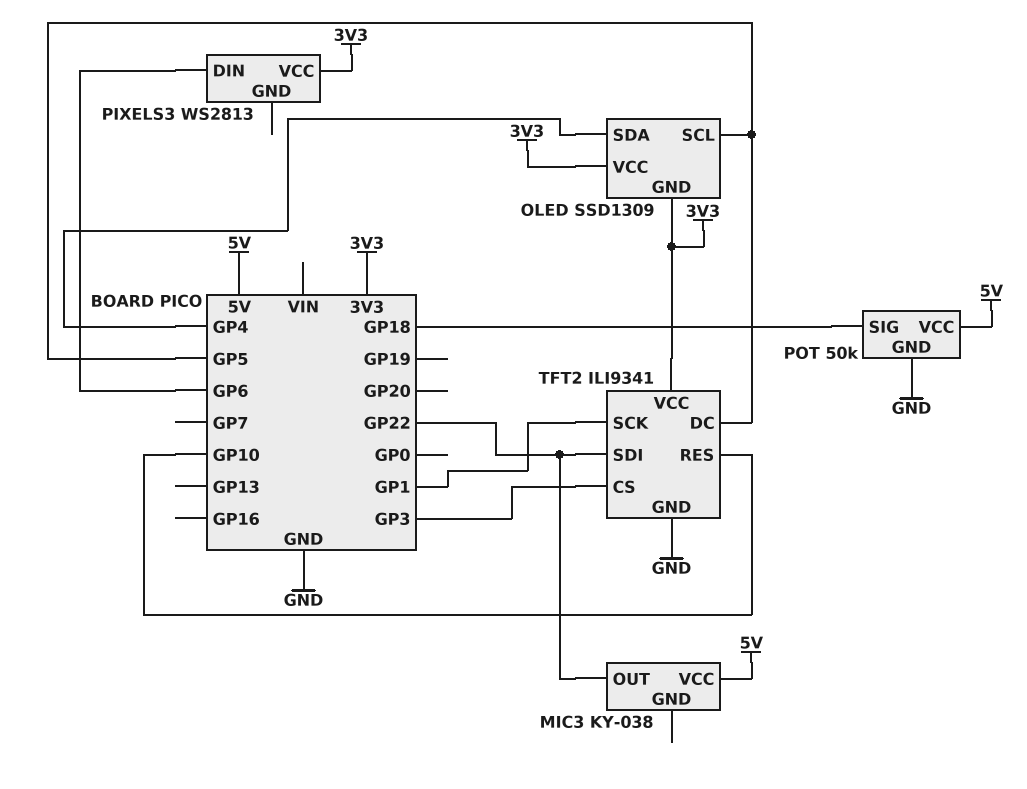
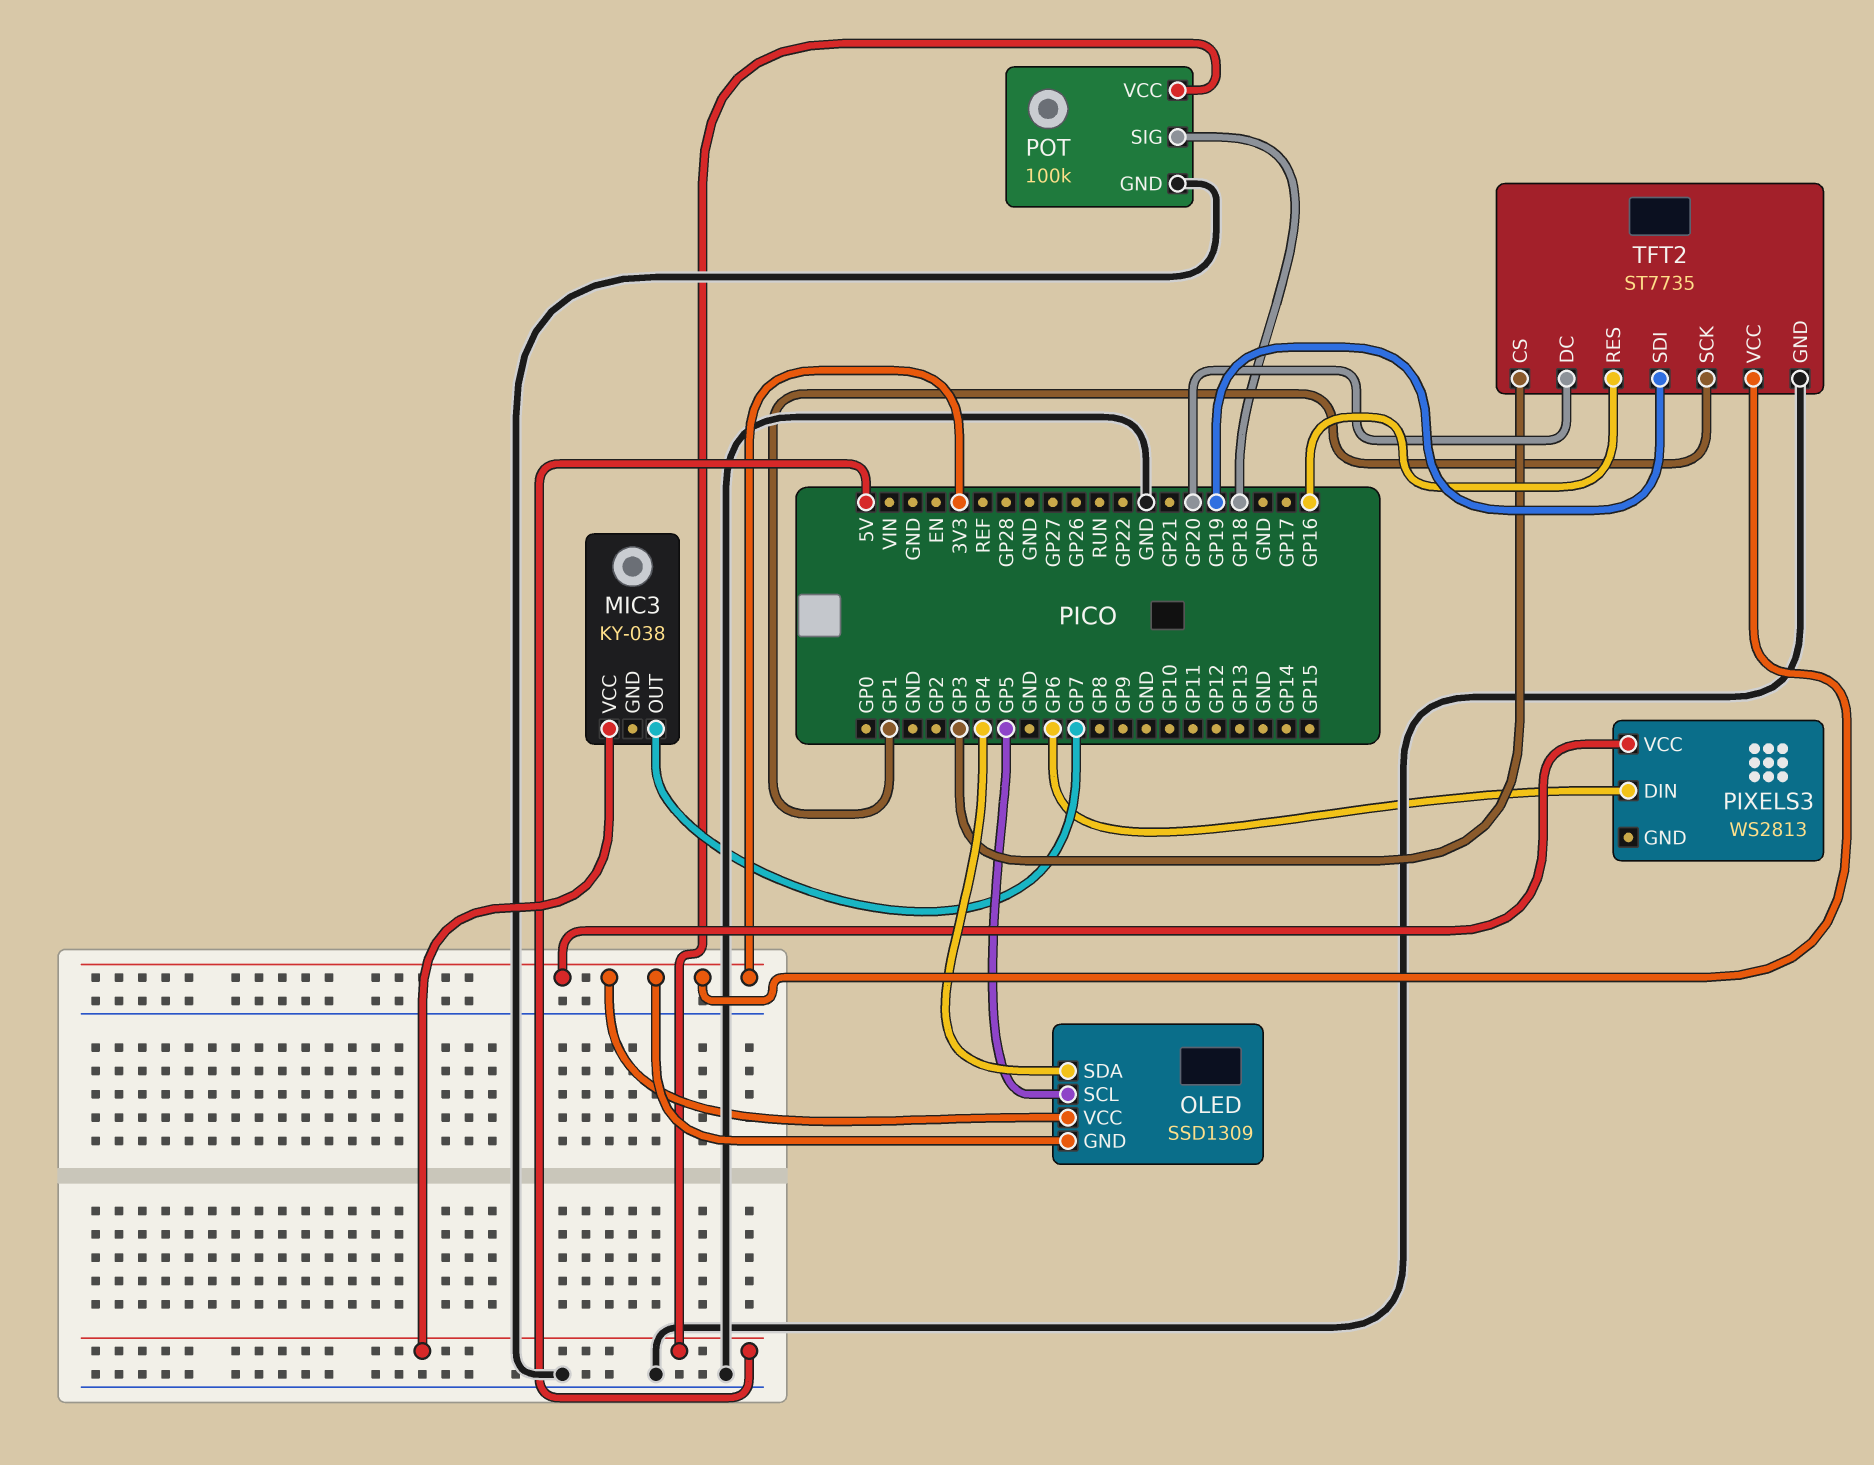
MIC3 pin OUT: GP22 -> GP7
POT: 50k -> 100k
TFT2: ILI9341 -> ST7735
TFT2 pin DC: GP5 -> GP20
TFT2 pin RES: GP10 -> GP16
TFT2 pin SDI: GP22 -> GP19

